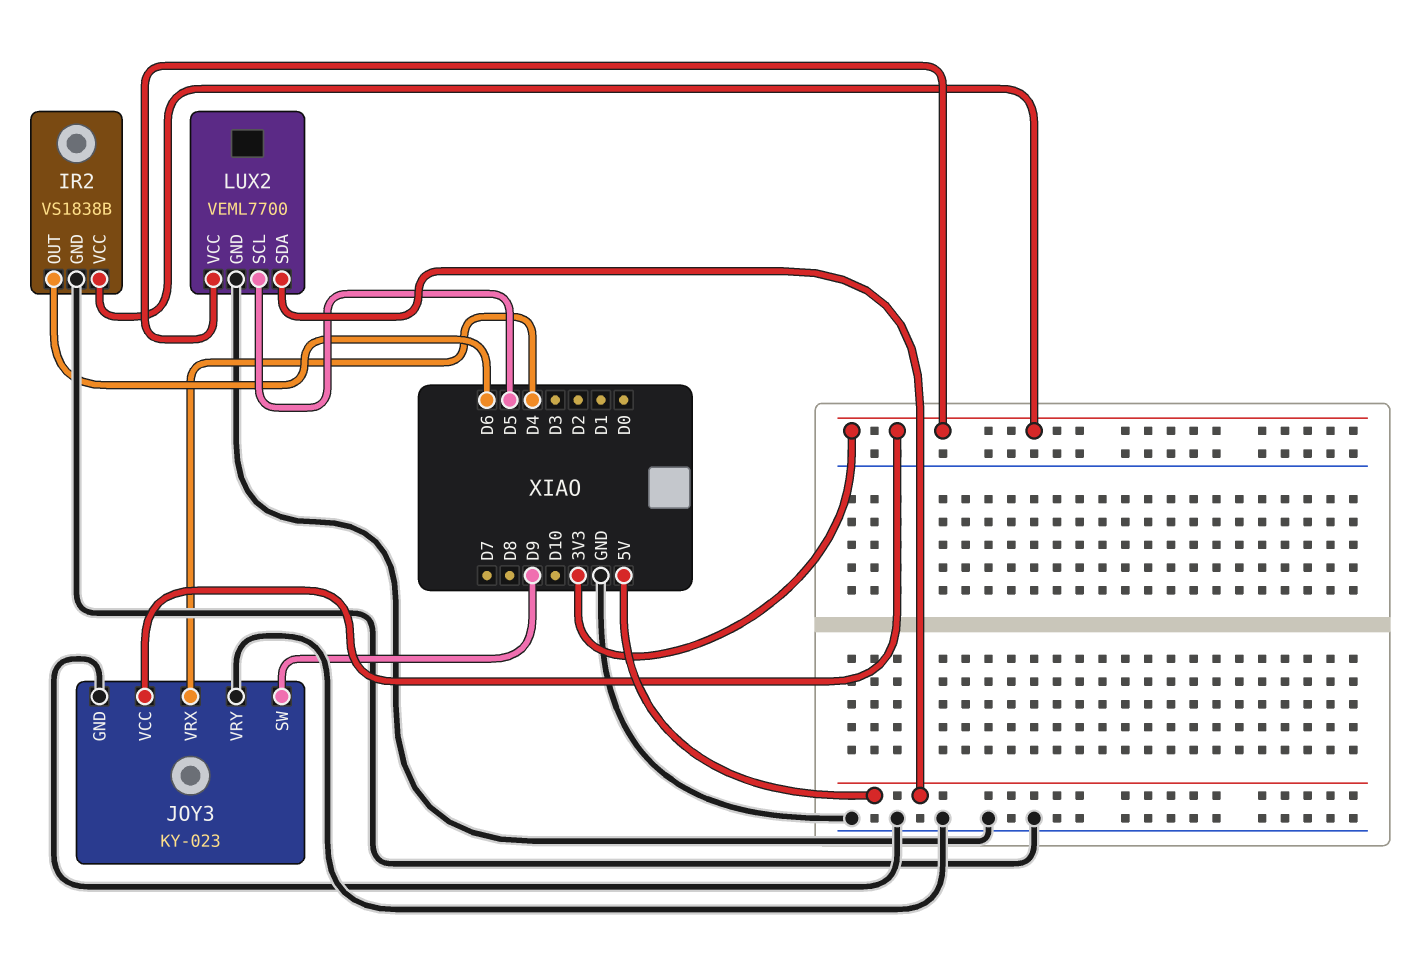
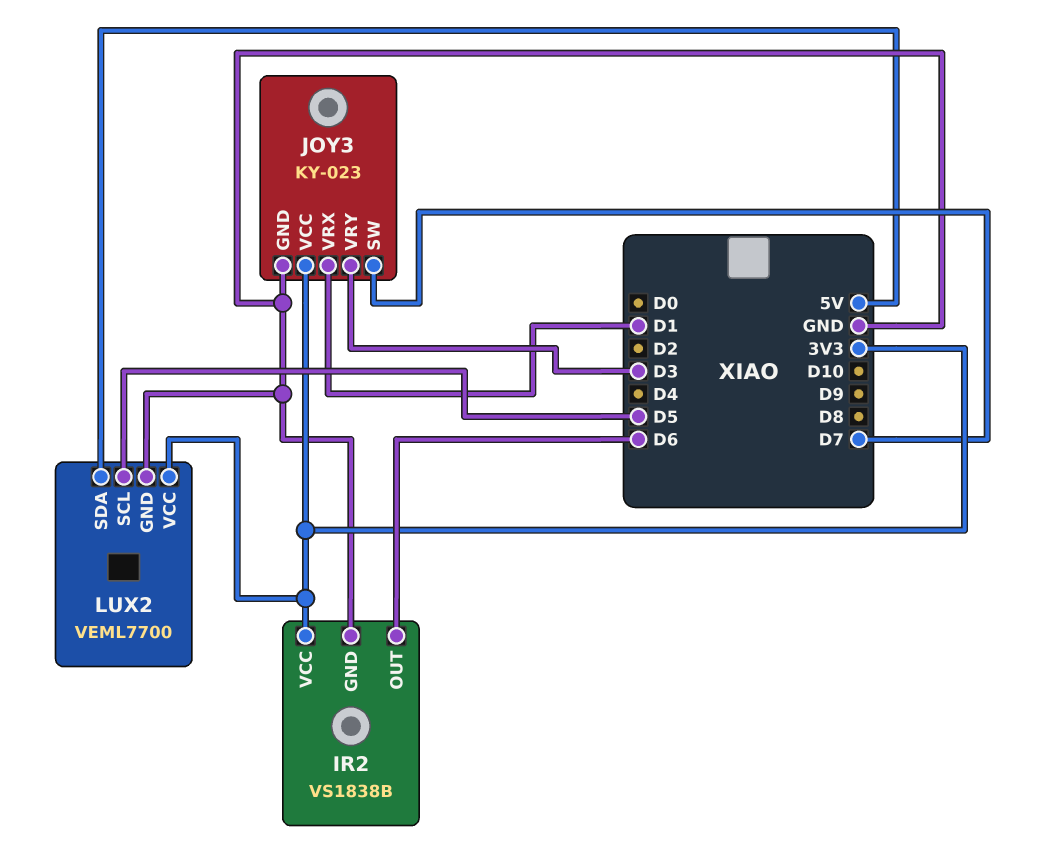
JOY3 pin SW: D9 -> D7
JOY3 pin VRX: D4 -> D1
JOY3 pin VRY: GND -> D3

